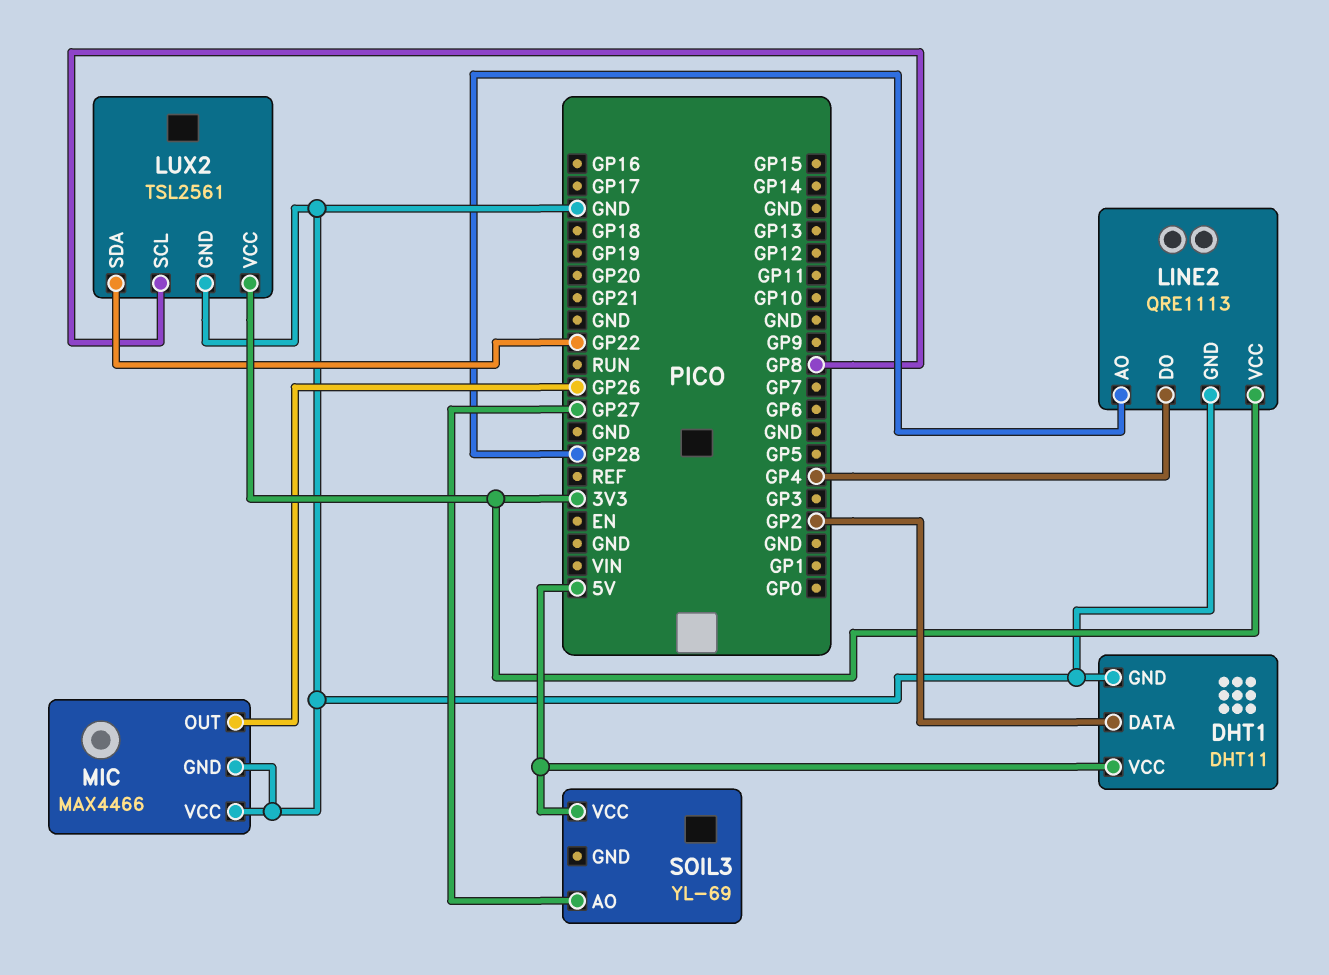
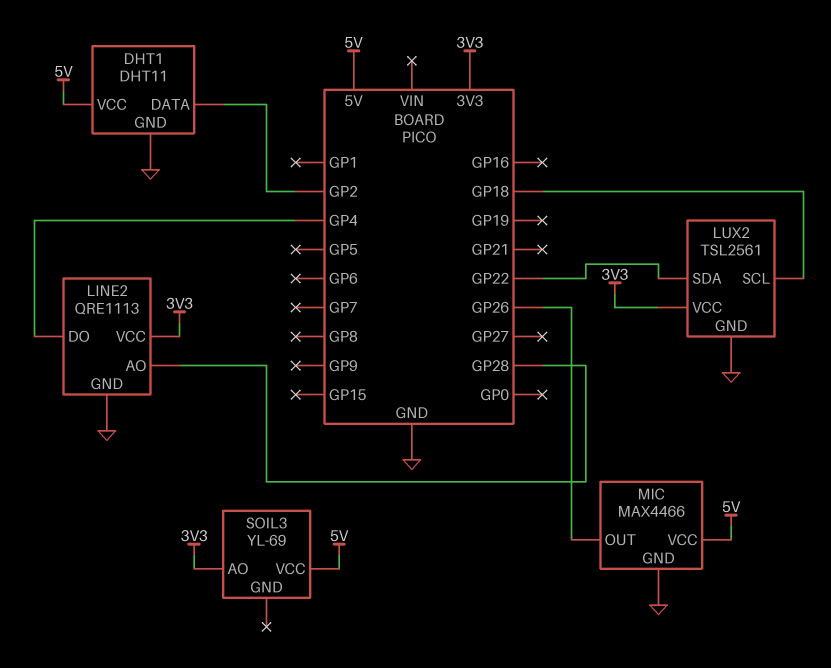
LUX2 pin SCL: GP8 -> GP18
MIC pin VCC: GND -> 5V
SOIL3 pin AO: GP27 -> 3V3

